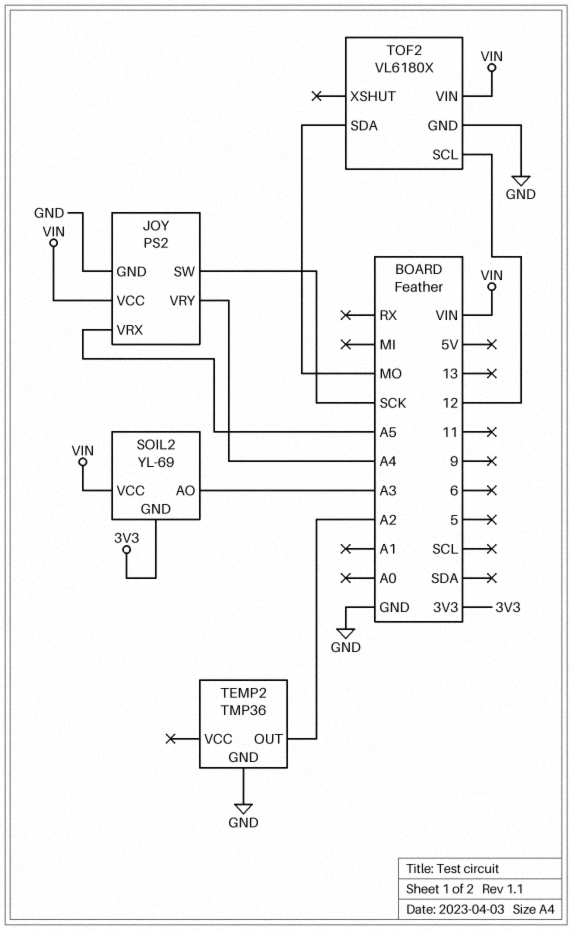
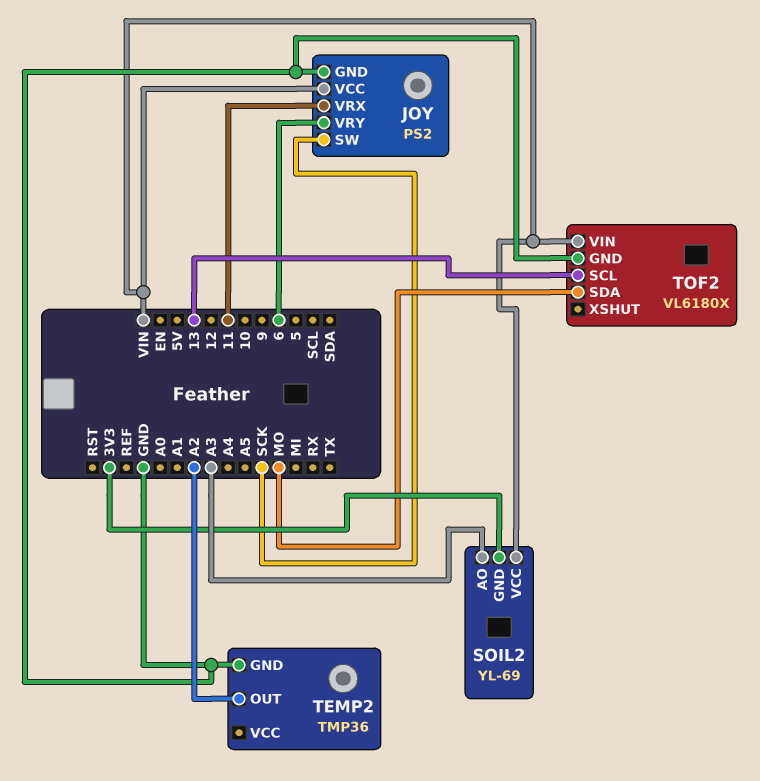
JOY pin VRX: A5 -> 11
JOY pin VRY: A4 -> 6
TOF2 pin SCL: 12 -> 13

